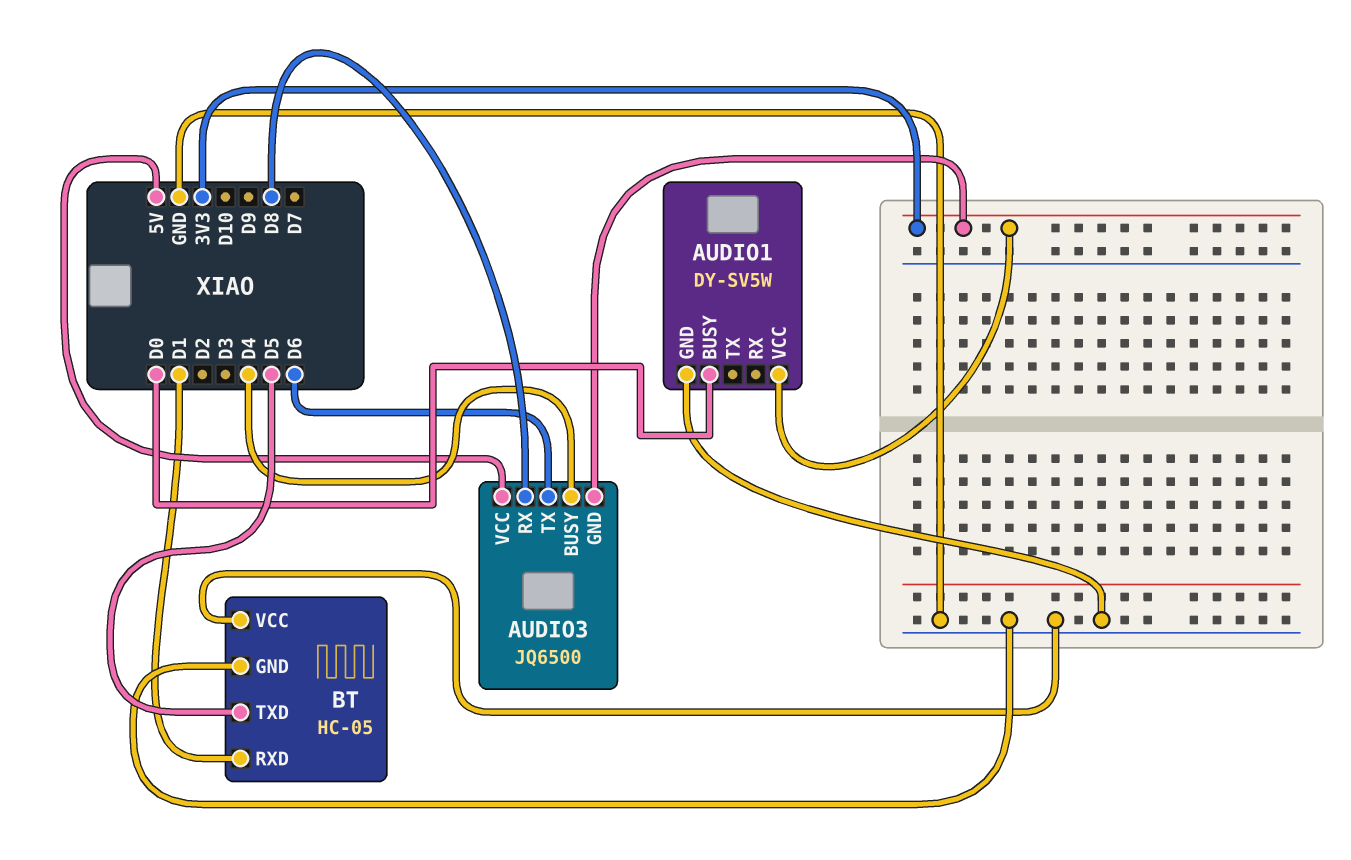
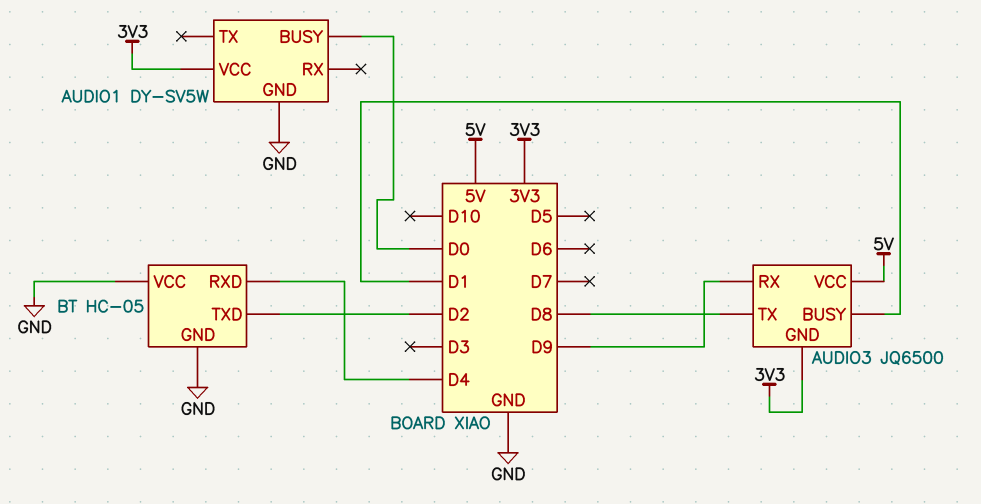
AUDIO3 pin BUSY: D4 -> D1
AUDIO3 pin RX: D8 -> D9
AUDIO3 pin TX: D6 -> D8
BT pin RXD: D1 -> D4
BT pin TXD: D5 -> D2

